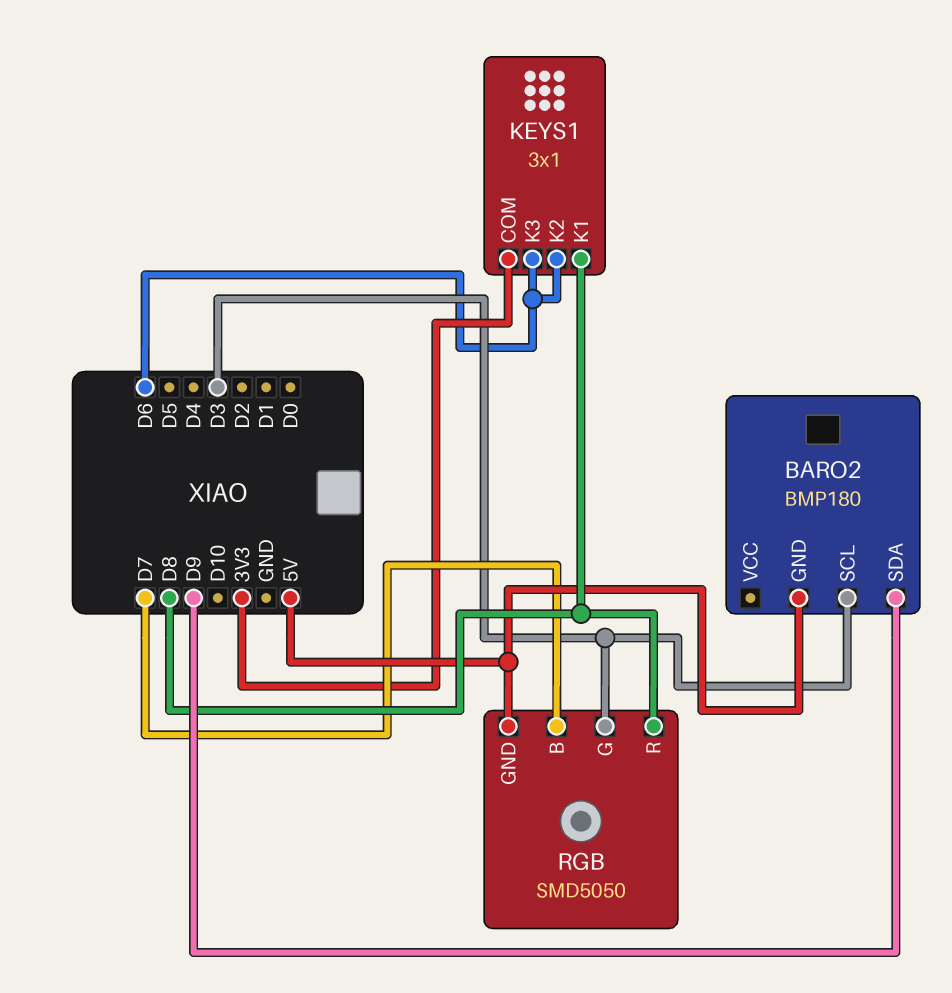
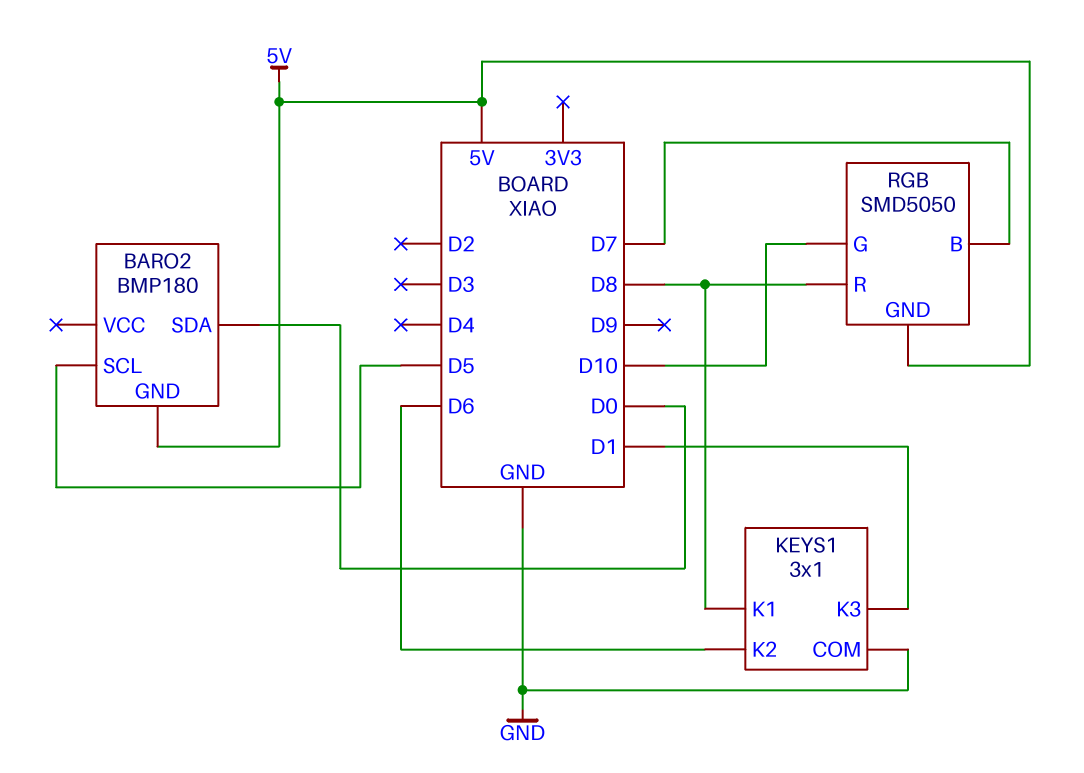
BARO2 pin SCL: D3 -> D5
BARO2 pin SDA: D9 -> D0
KEYS1 pin COM: 3V3 -> GND
KEYS1 pin K3: D6 -> D1
RGB pin G: D3 -> D10

